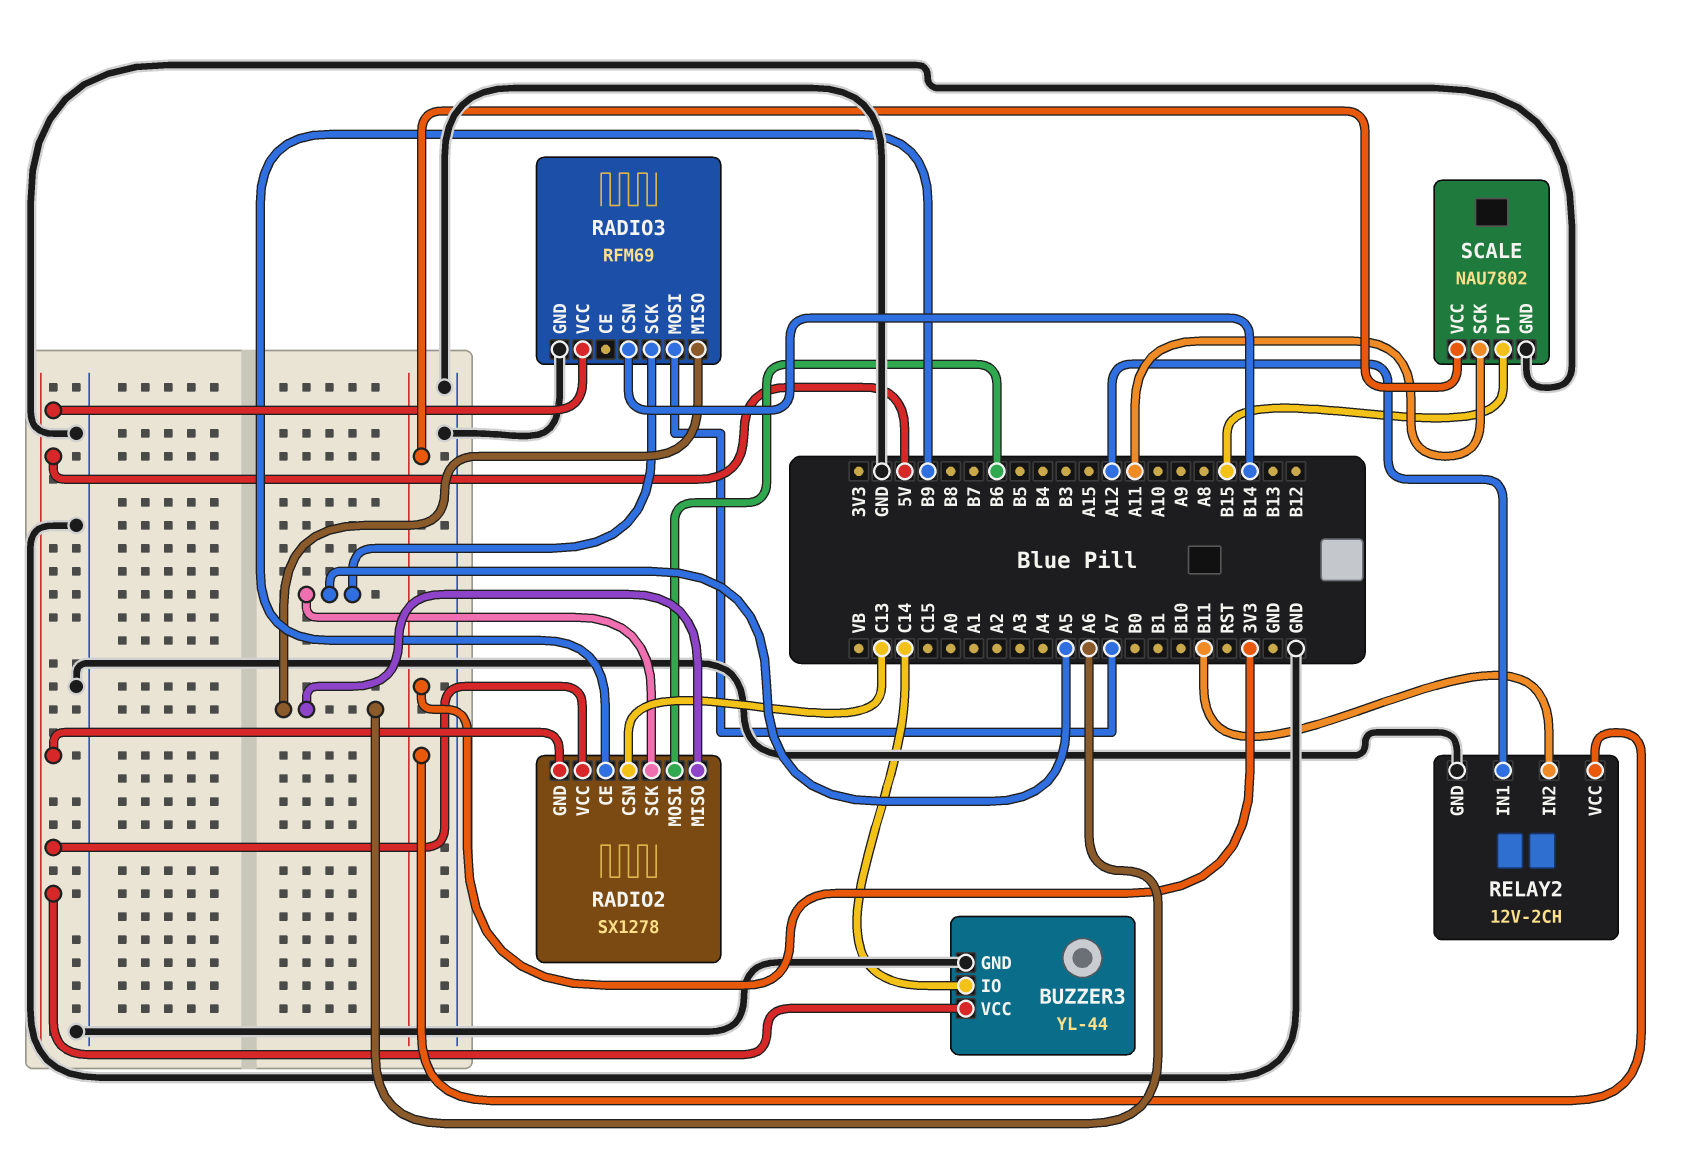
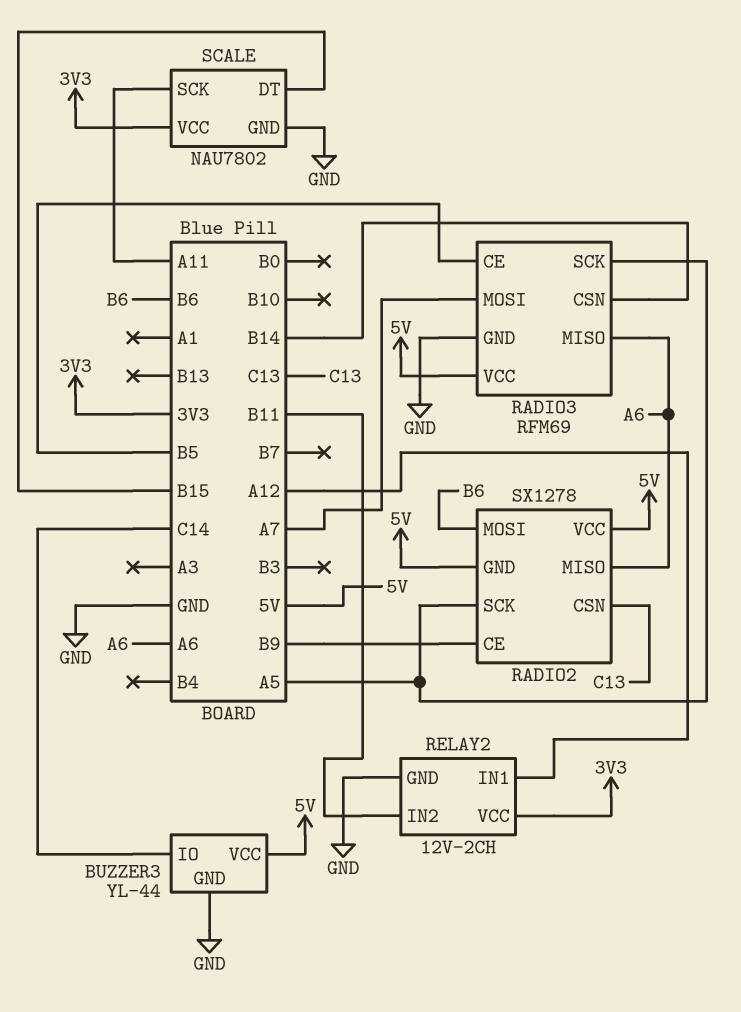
RADIO3 pin CE: none -> B5

